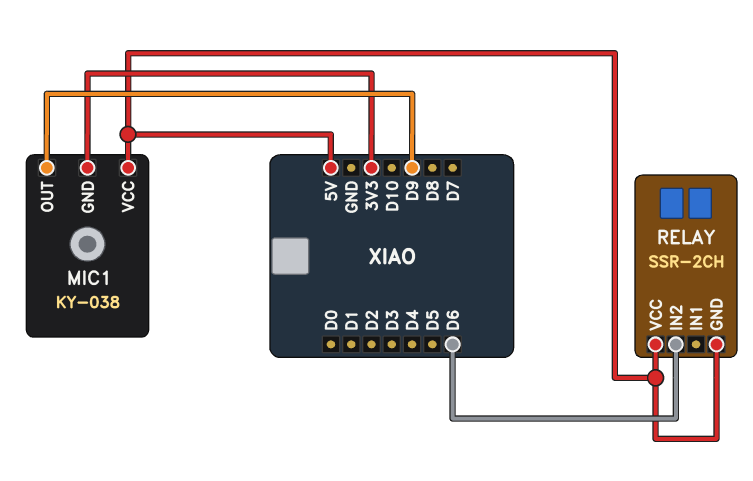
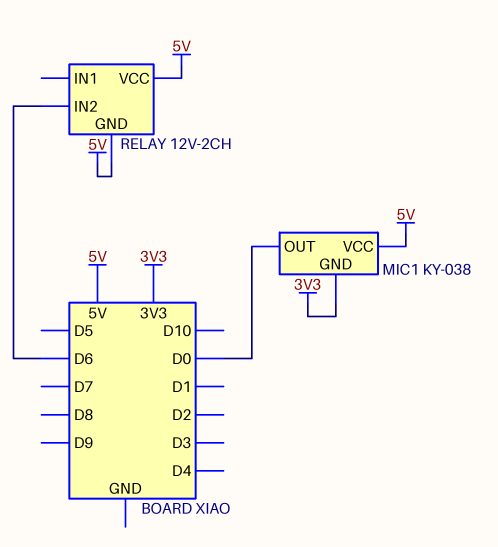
MIC1 pin OUT: D9 -> D0
RELAY: SSR-2CH -> 12V-2CH

